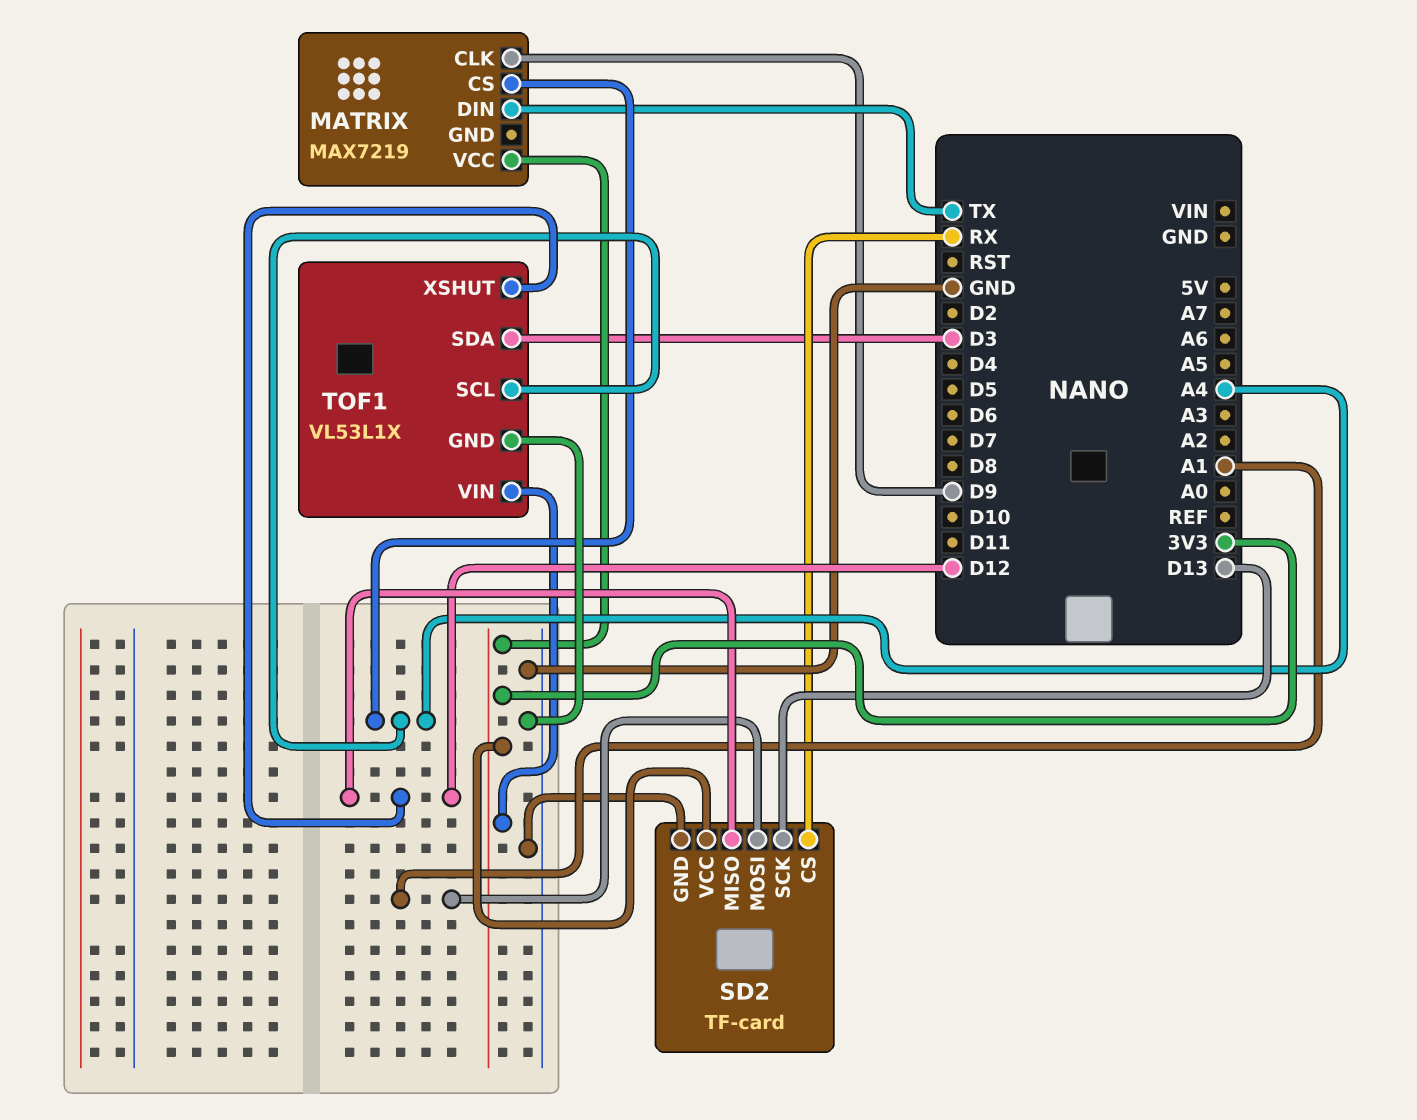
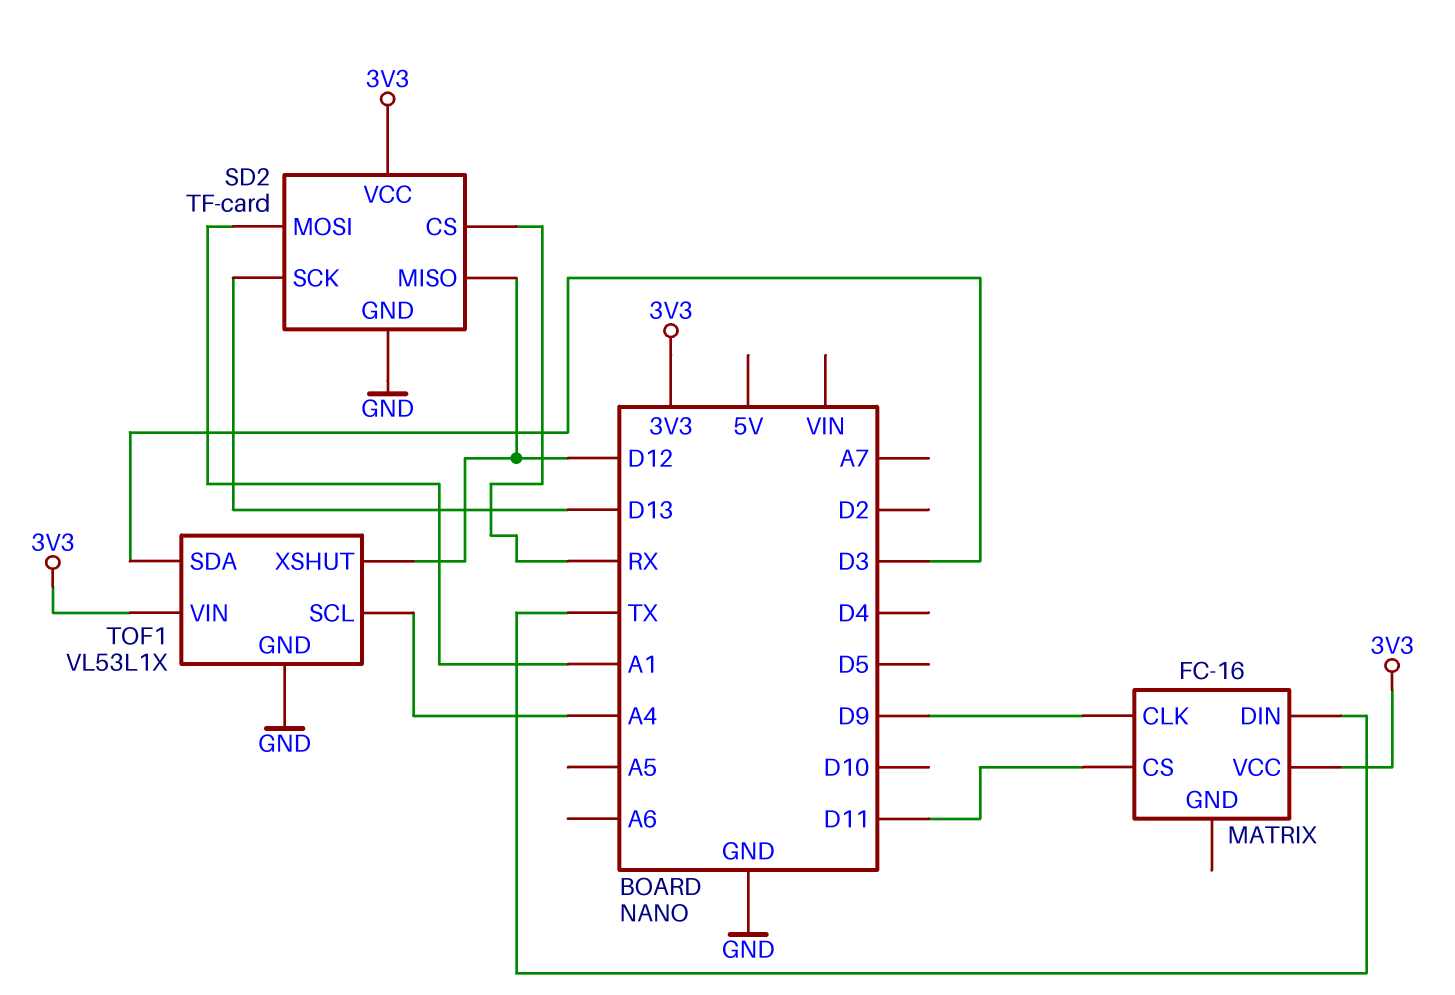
MATRIX: MAX7219 -> FC-16
MATRIX pin CS: A4 -> D11

